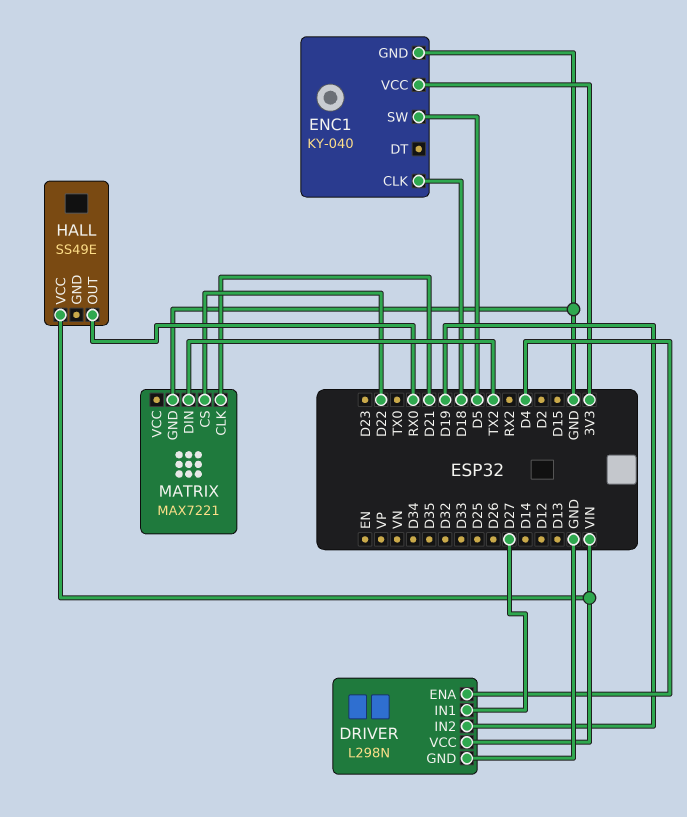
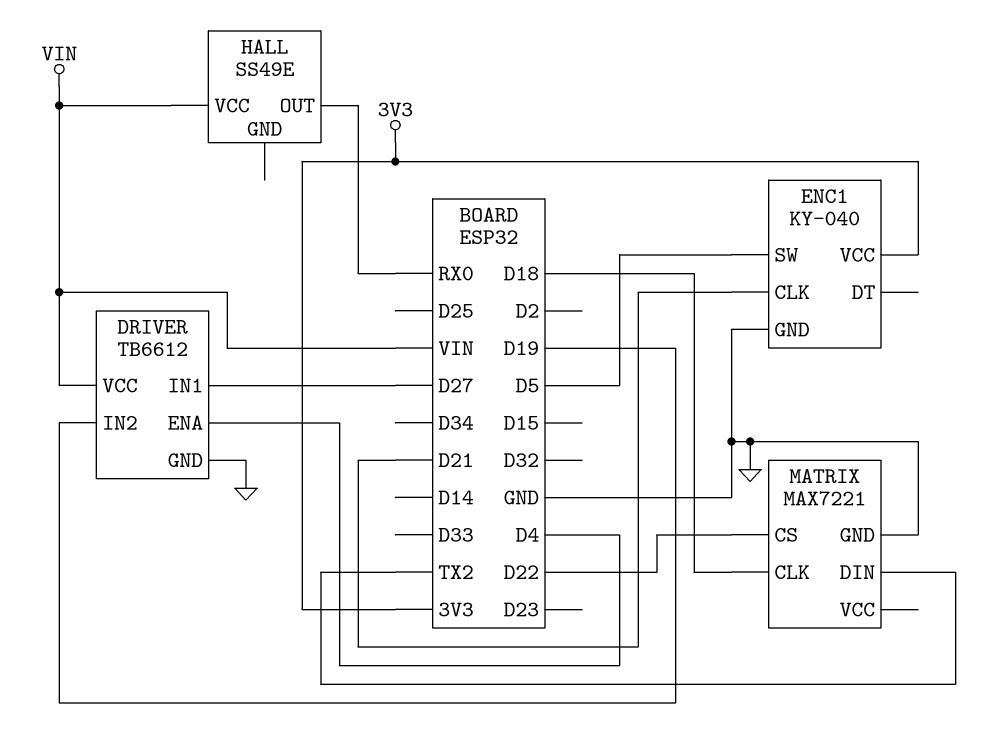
DRIVER: L298N -> TB6612
ENC1 pin CLK: D18 -> D21
MATRIX pin CLK: D21 -> D18

